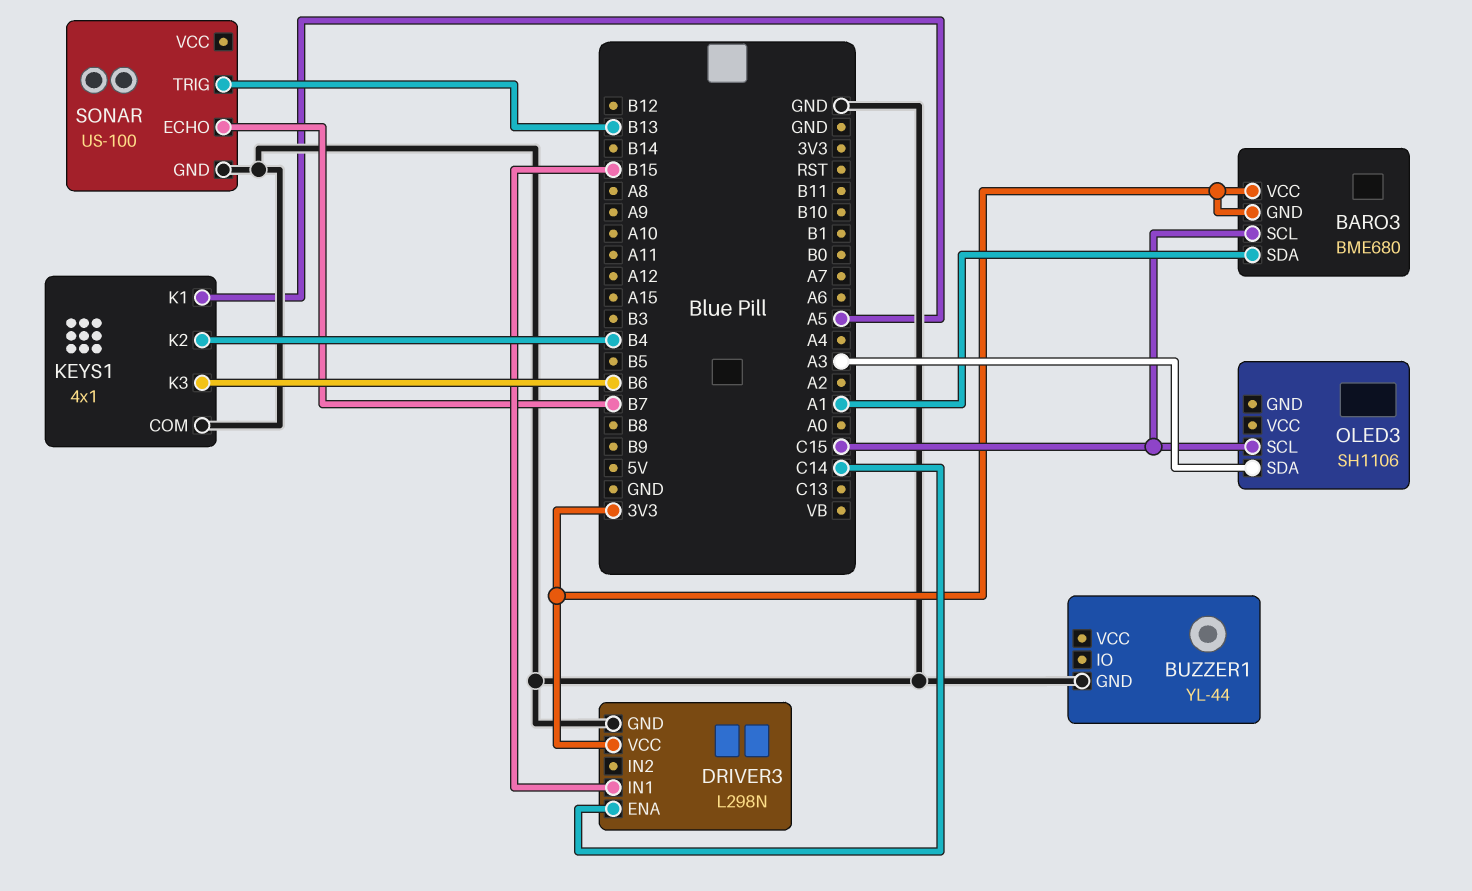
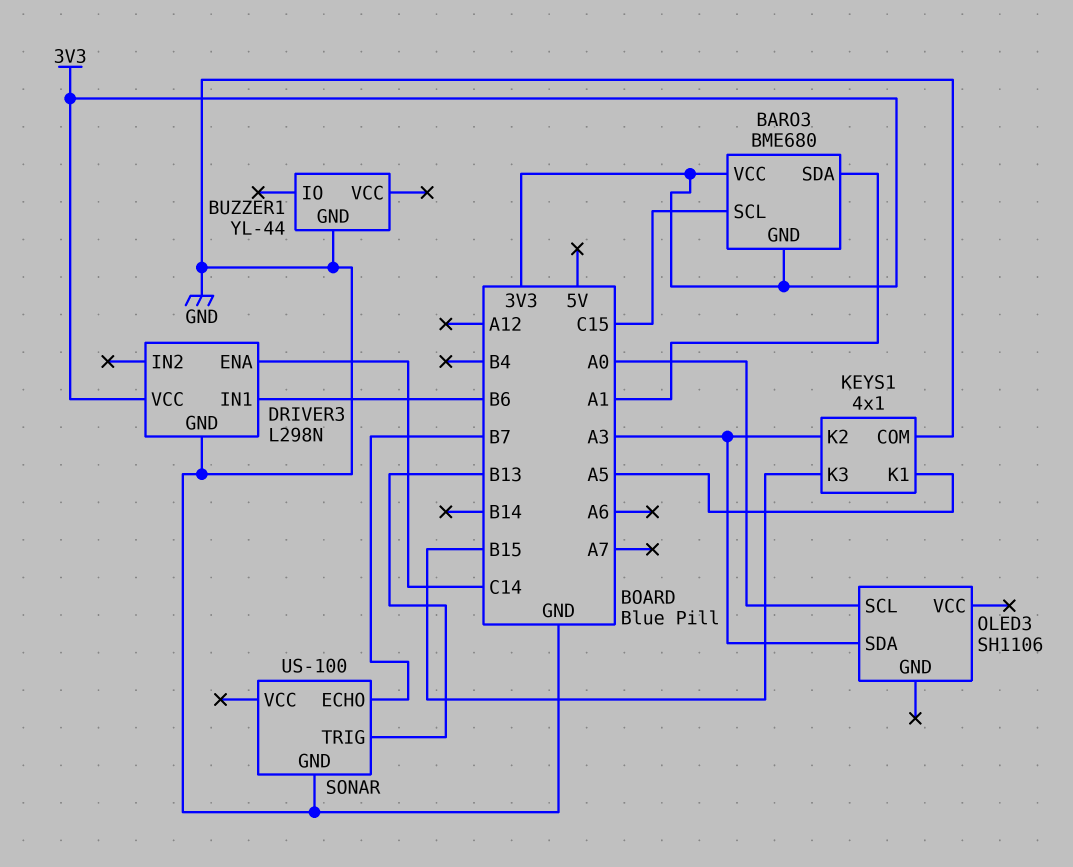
DRIVER3 pin IN1: B15 -> B6
KEYS1 pin K2: B4 -> A3
KEYS1 pin K3: B6 -> B15
OLED3 pin SCL: C15 -> A0

